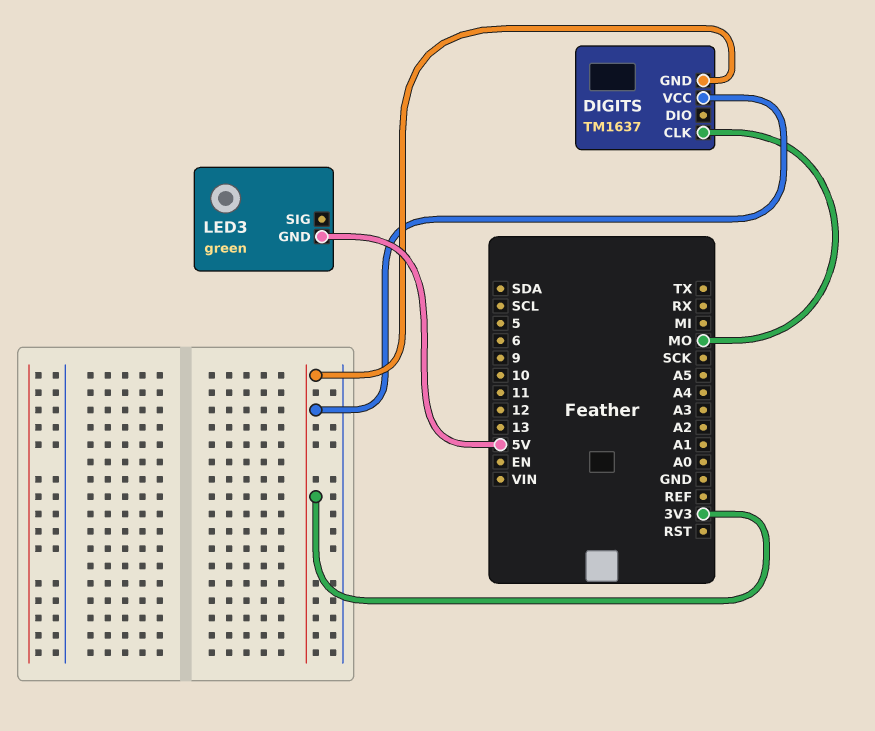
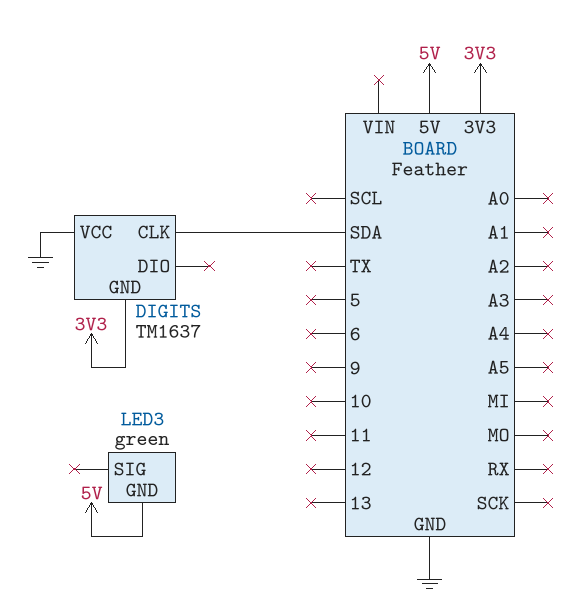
DIGITS pin CLK: MO -> SDA
DIGITS pin VCC: 3V3 -> GND

